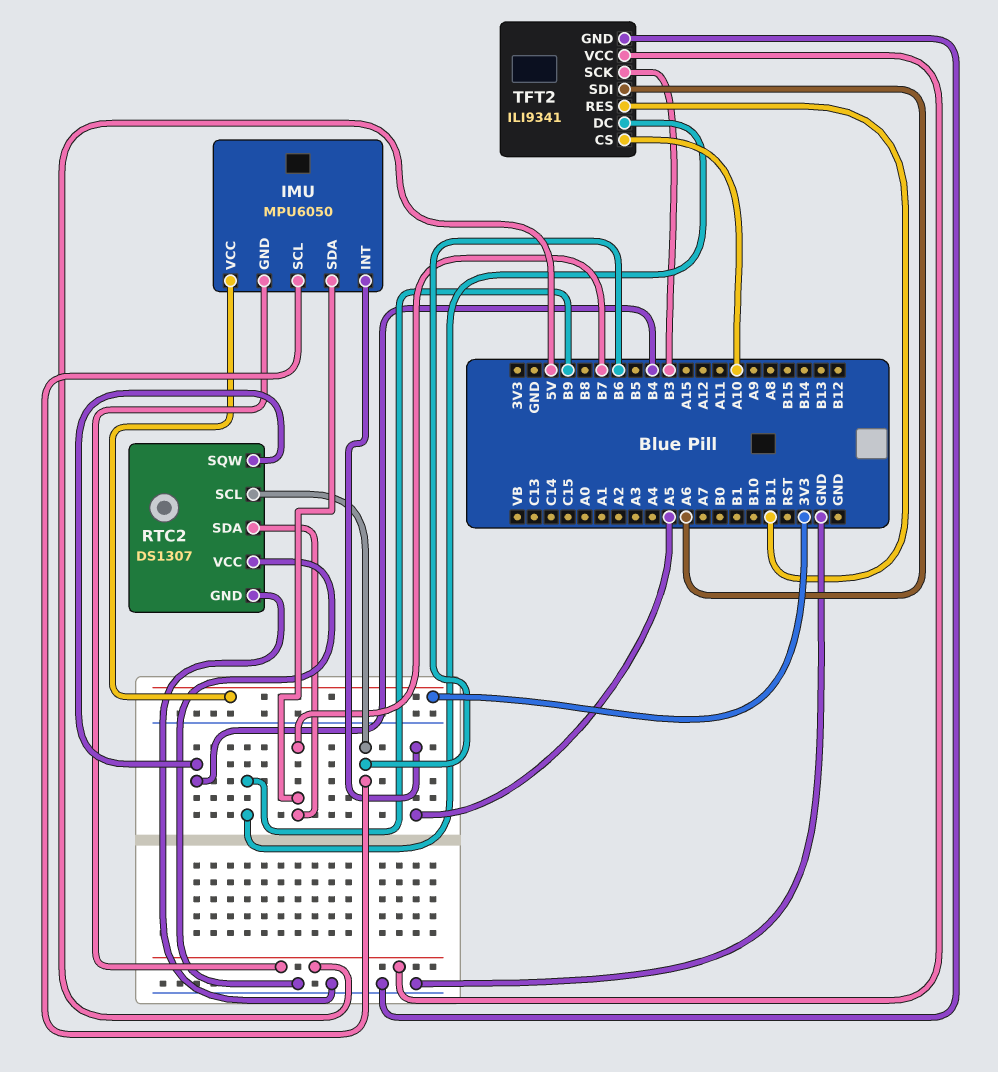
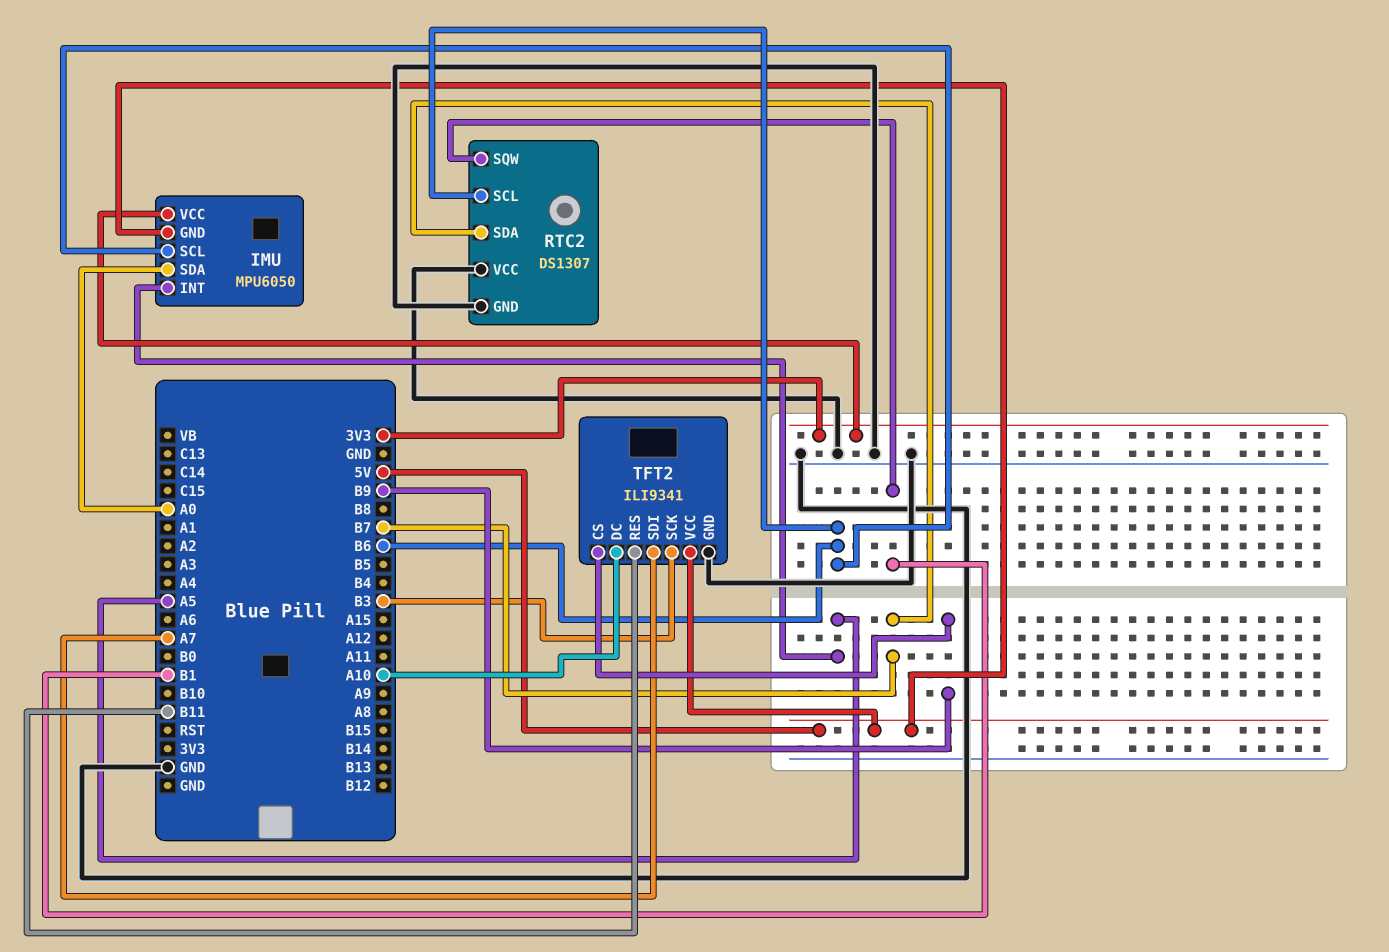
IMU pin SDA: B7 -> A0
RTC2 pin SQW: B4 -> B1
TFT2 pin CS: A10 -> B9
TFT2 pin DC: B9 -> A10
TFT2 pin SDI: A6 -> A7

